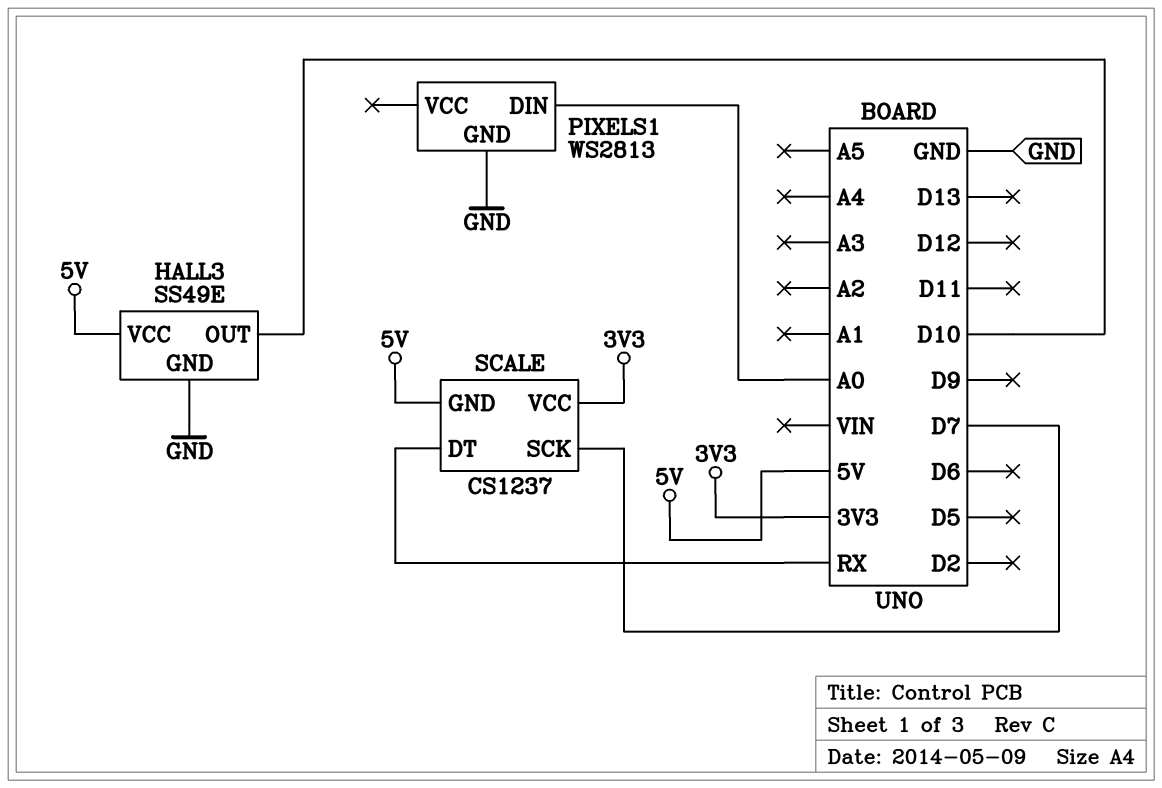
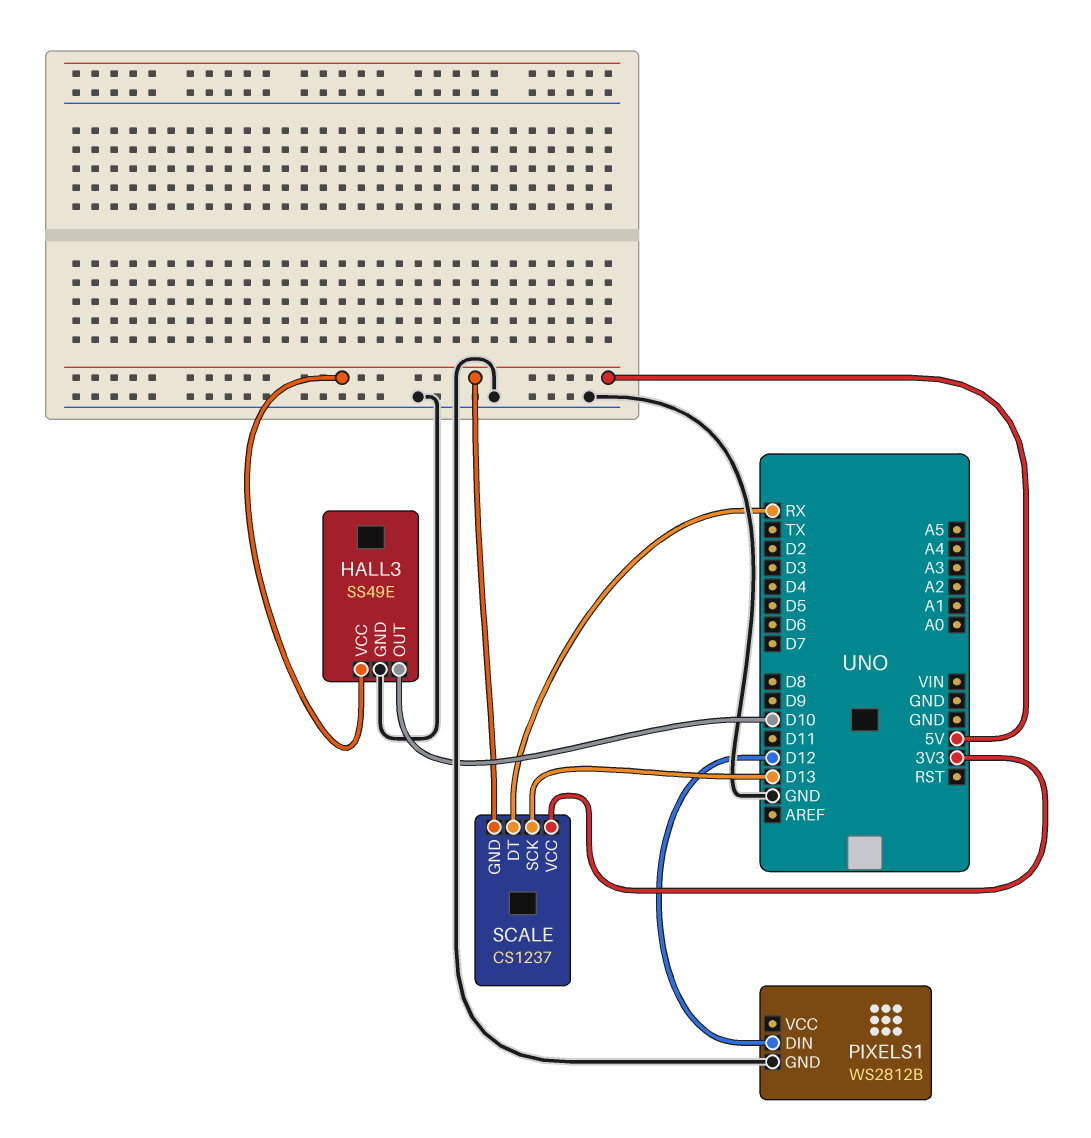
PIXELS1: WS2813 -> WS2812B
PIXELS1 pin DIN: A0 -> D12
SCALE pin SCK: D7 -> D13

